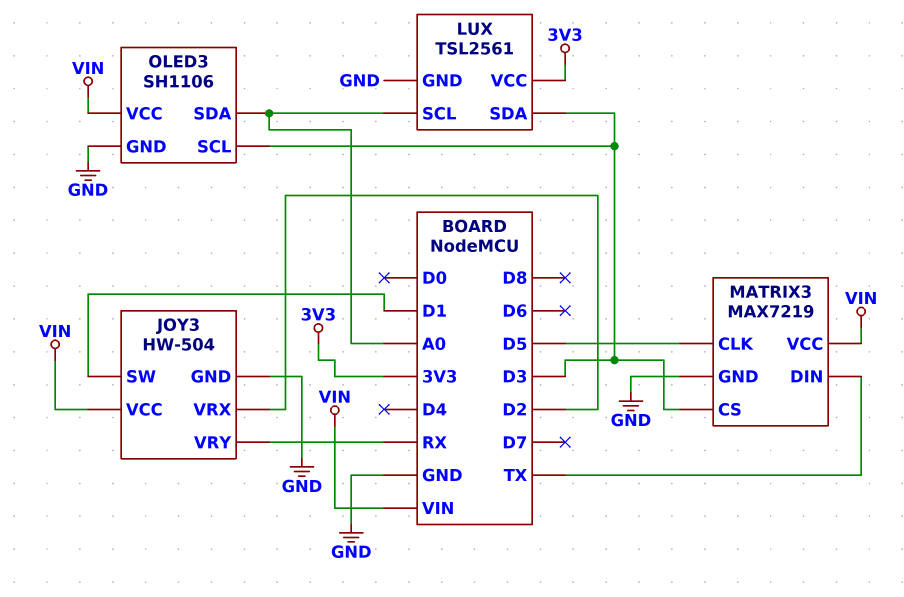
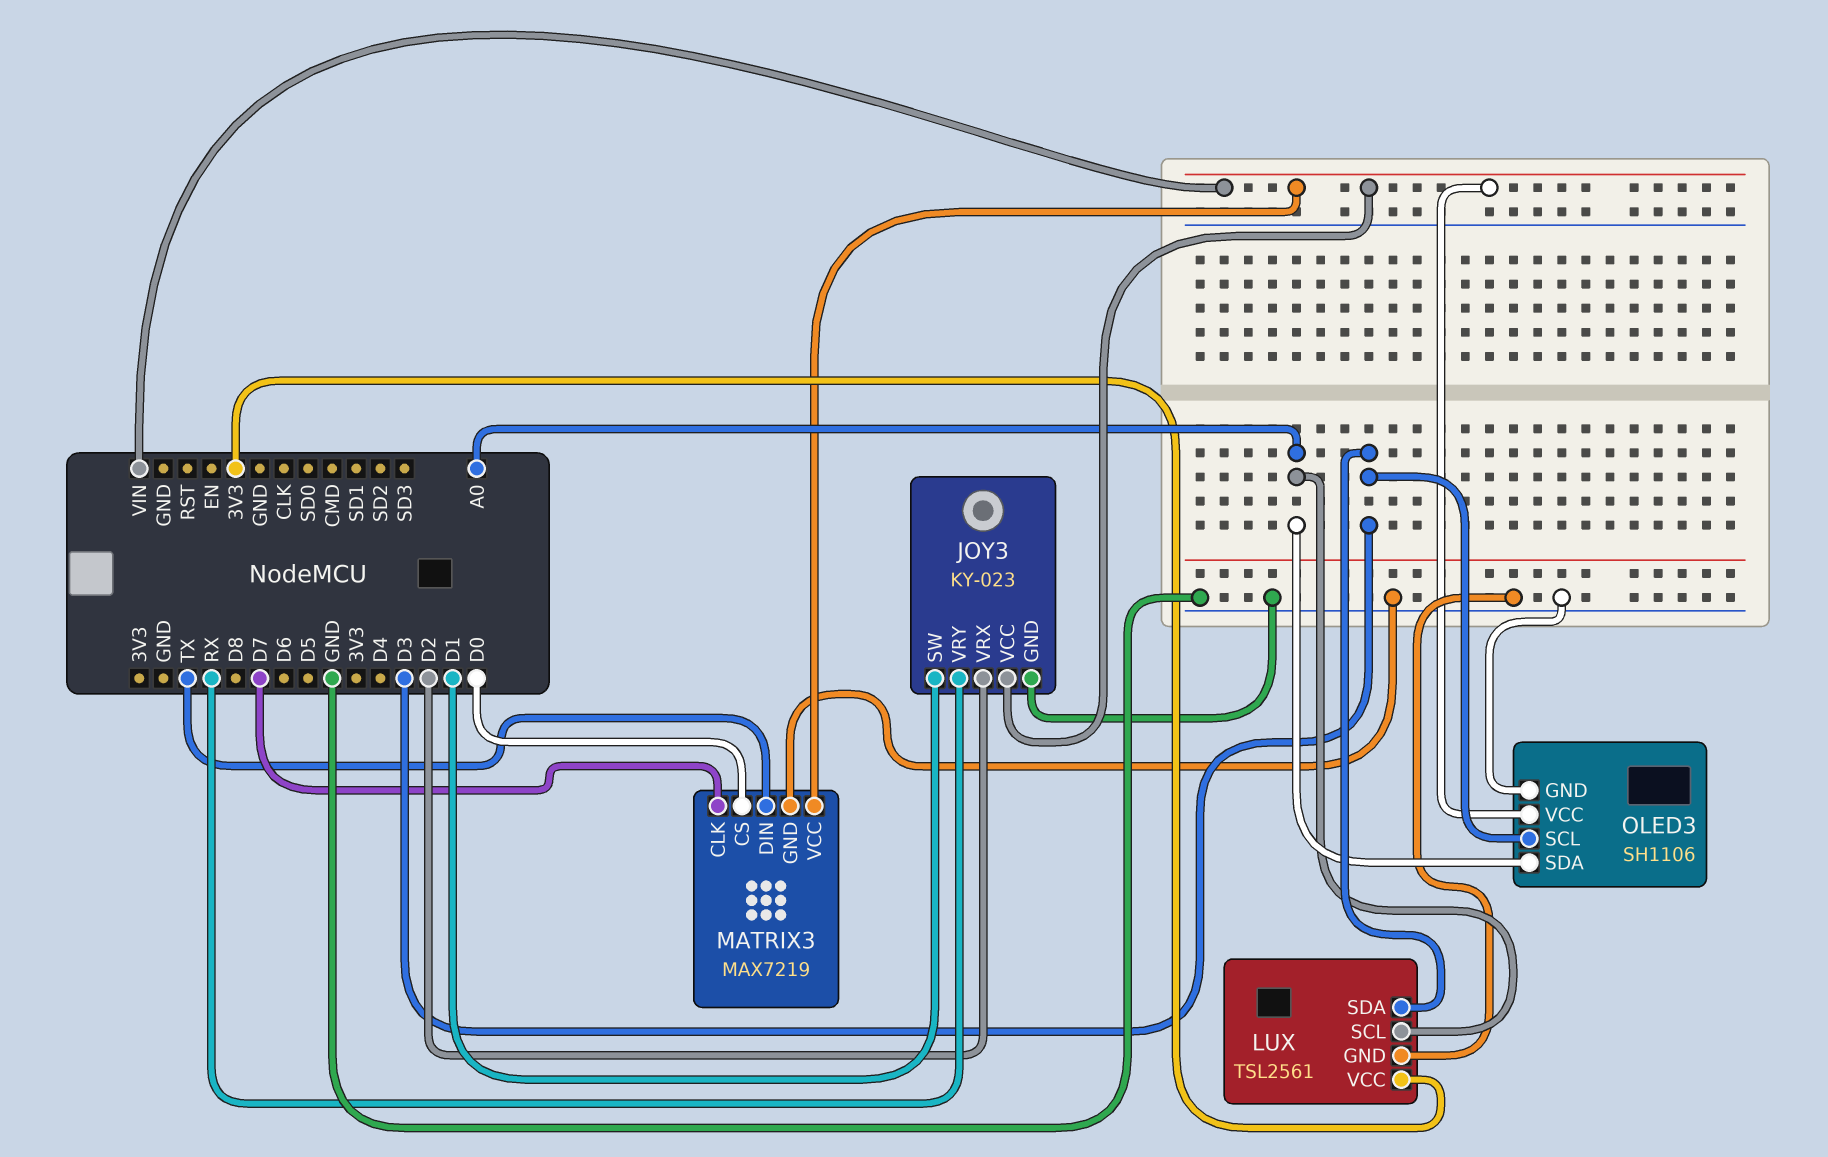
JOY3: HW-504 -> KY-023
MATRIX3 pin CLK: D5 -> D7
MATRIX3 pin CS: D3 -> D0

